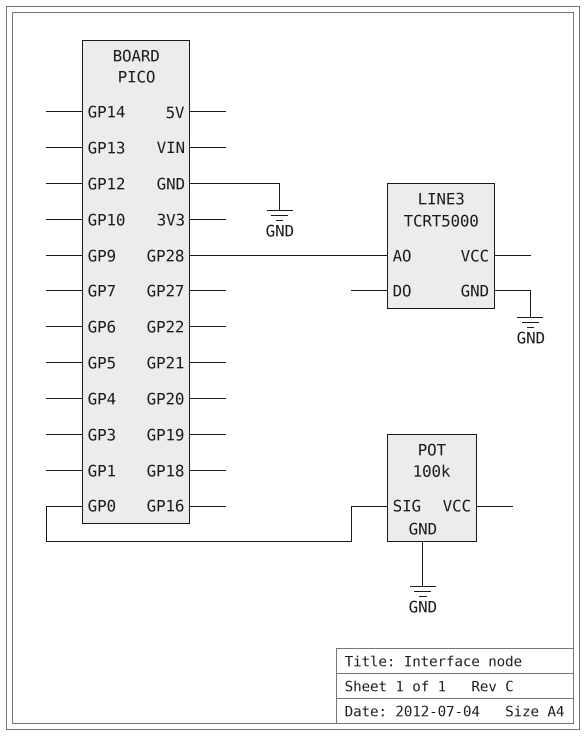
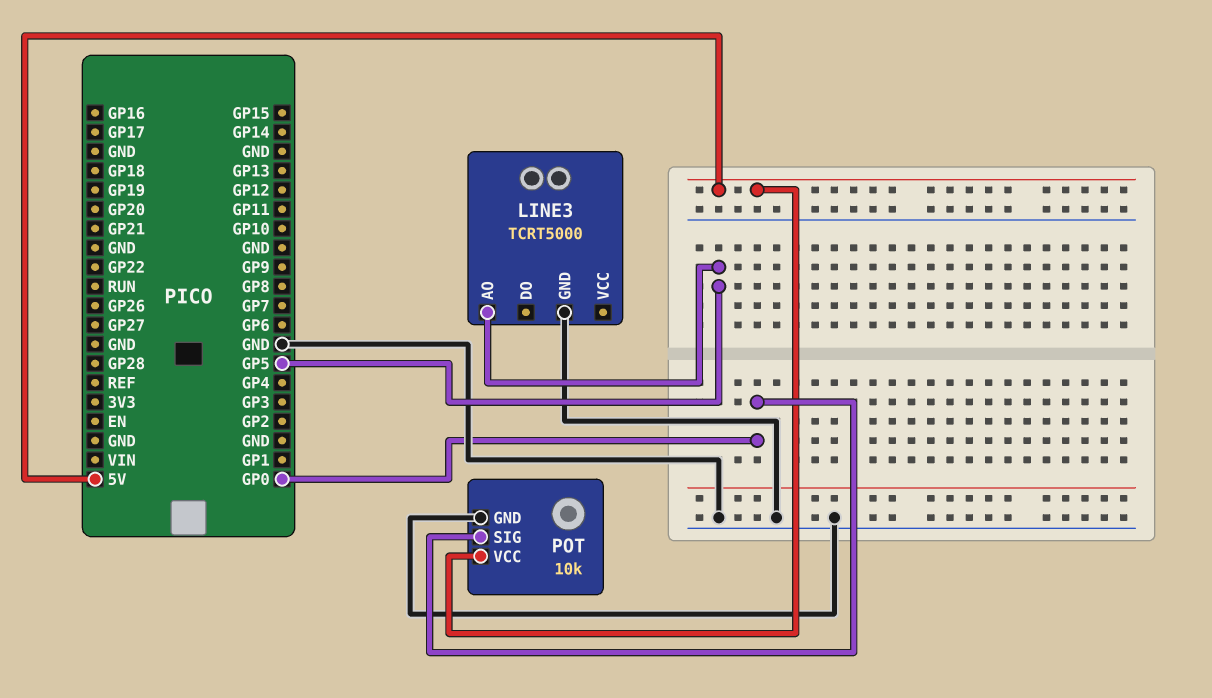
LINE3 pin AO: GP28 -> GP5
POT: 100k -> 10k
POT pin VCC: none -> 5V

